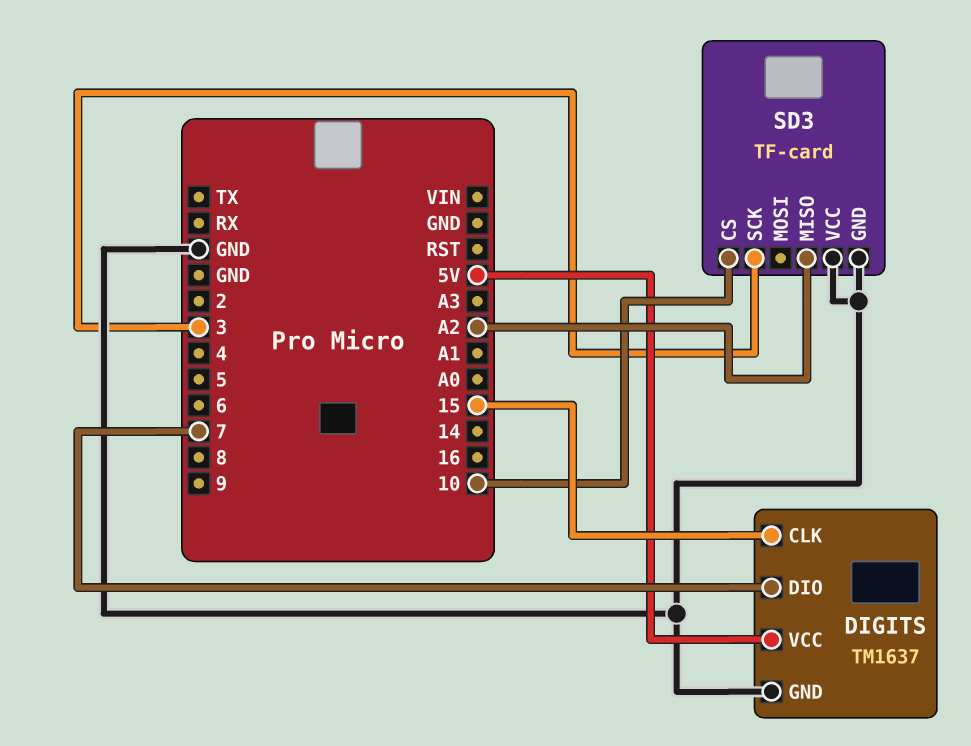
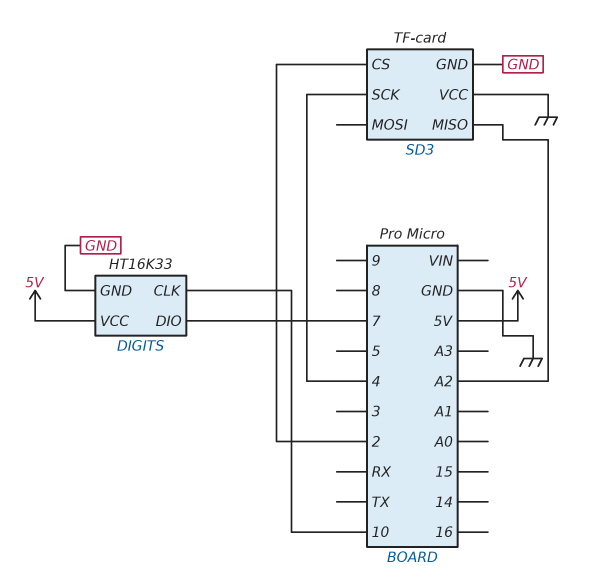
DIGITS: TM1637 -> HT16K33
DIGITS pin CLK: 15 -> 10
SD3 pin CS: 10 -> 2
SD3 pin SCK: 3 -> 4

